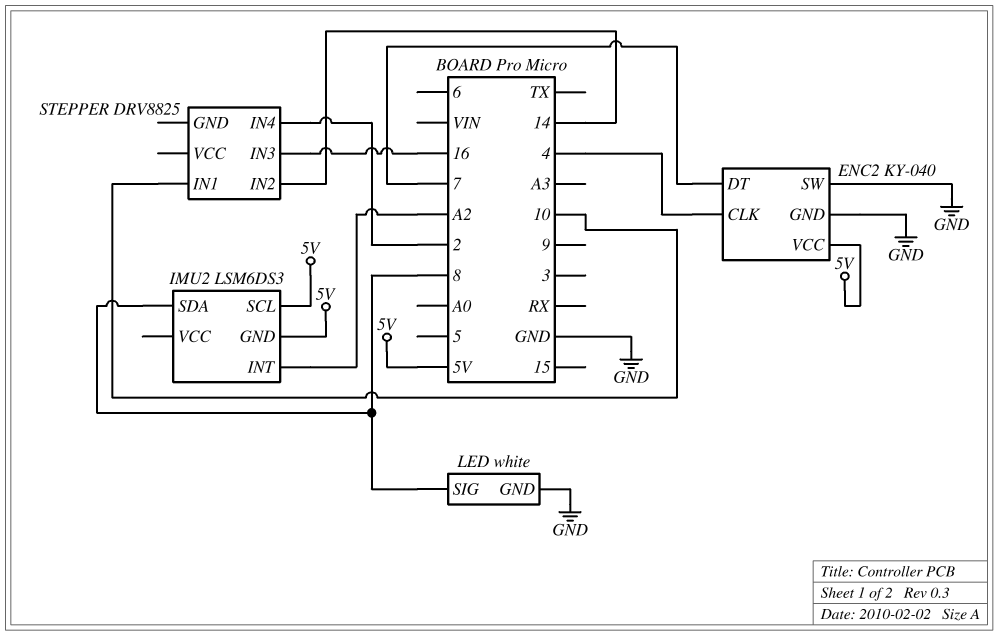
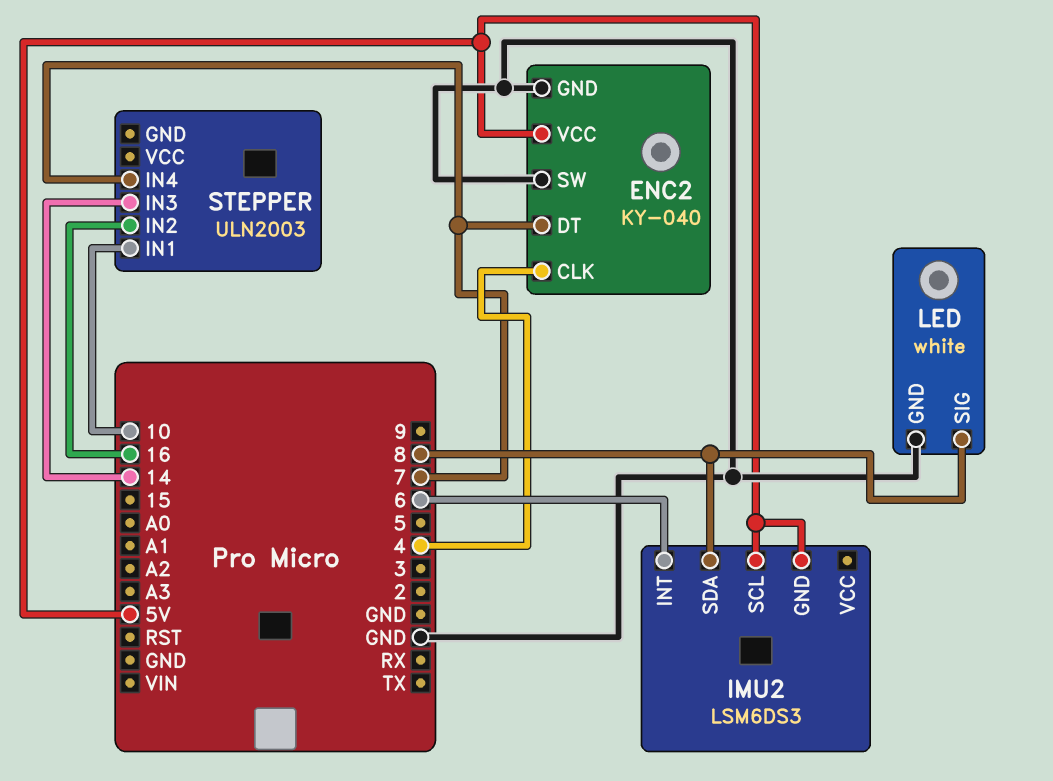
IMU2 pin INT: A2 -> 6
STEPPER: DRV8825 -> ULN2003
STEPPER pin IN2: 14 -> 16
STEPPER pin IN3: 16 -> 14
STEPPER pin IN4: 2 -> 7

